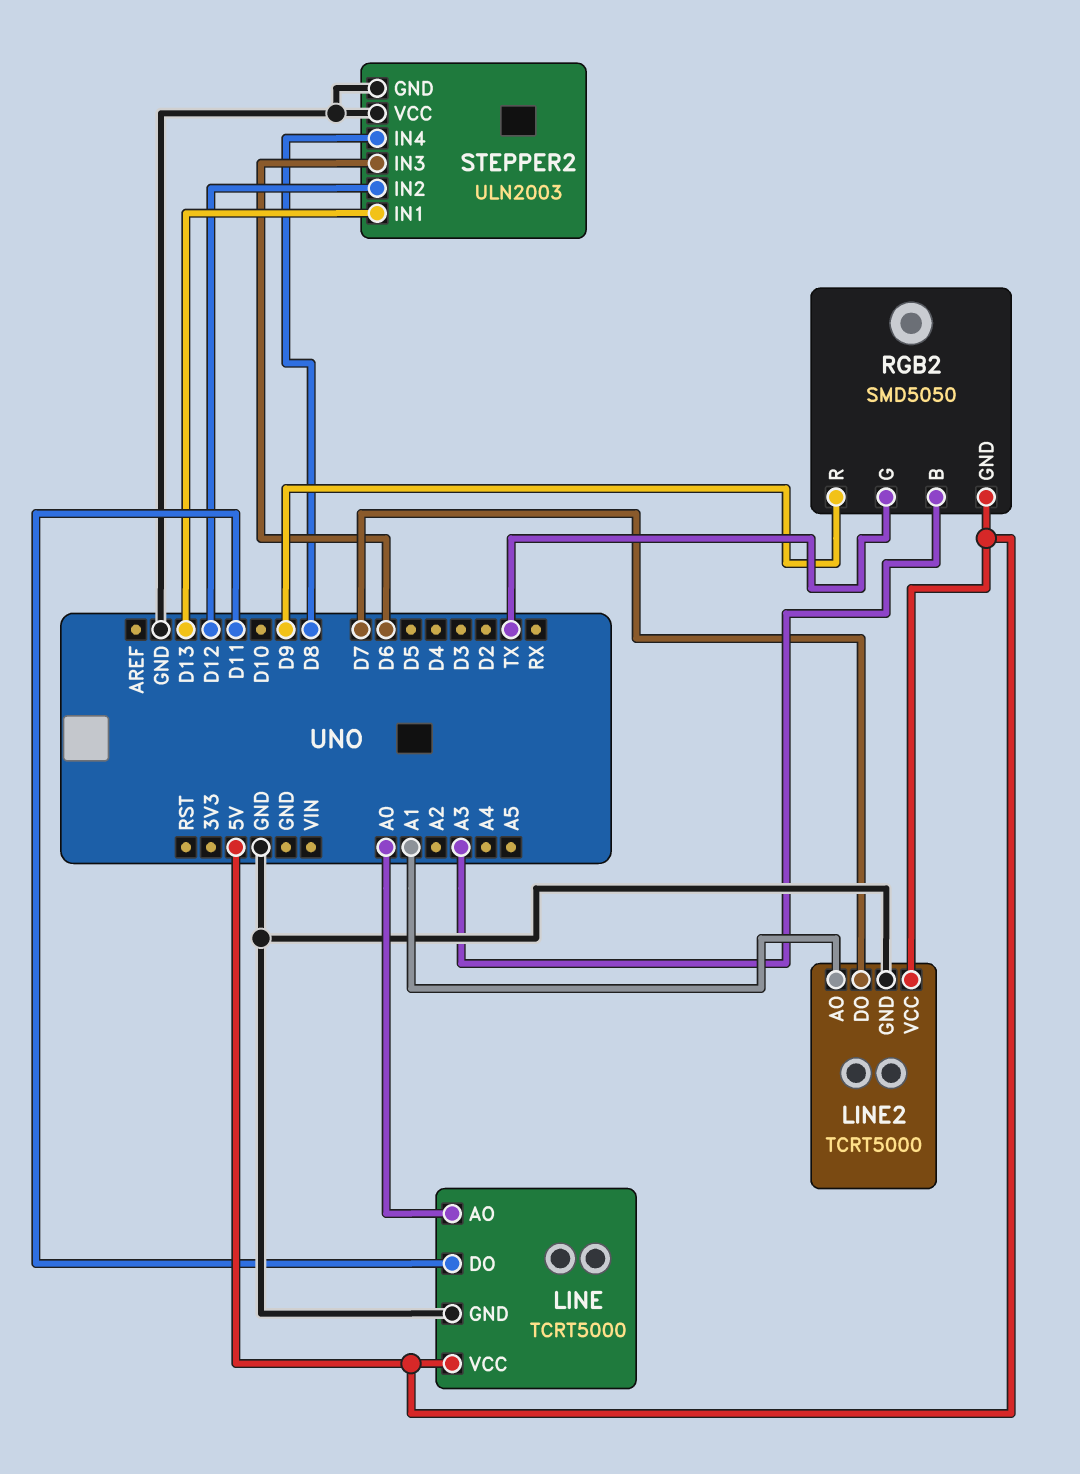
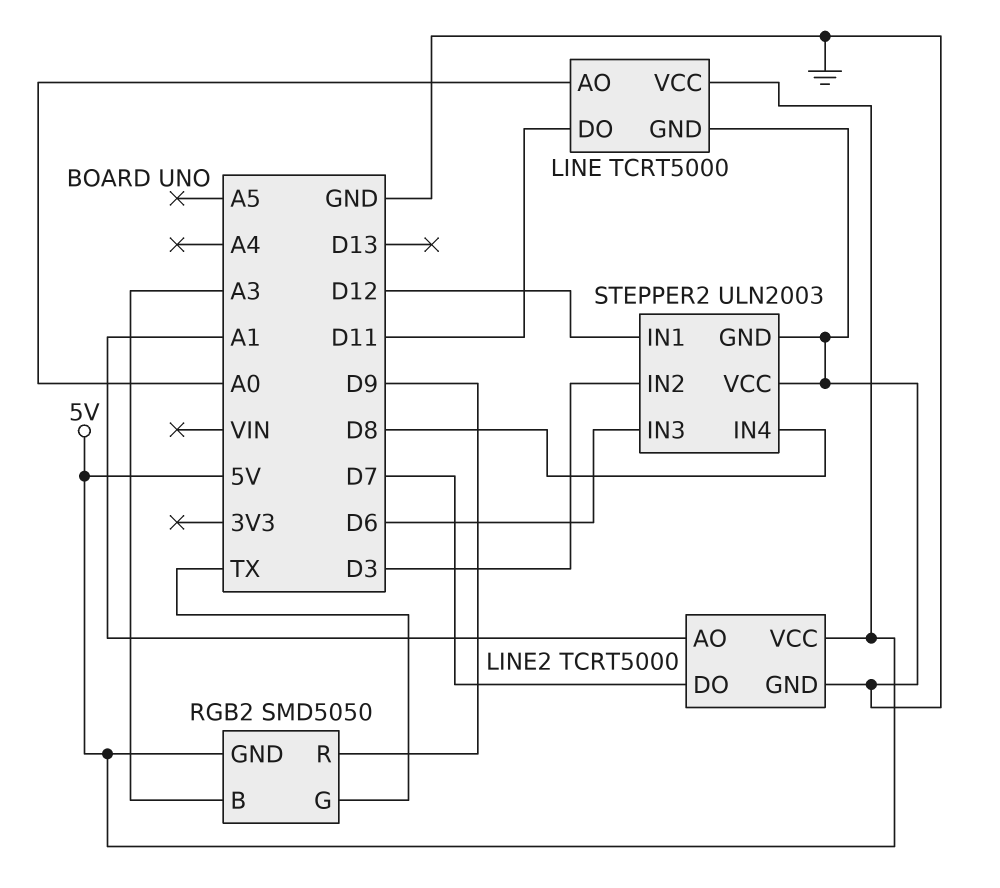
STEPPER2 pin IN1: D13 -> D12
STEPPER2 pin IN2: D12 -> D3

